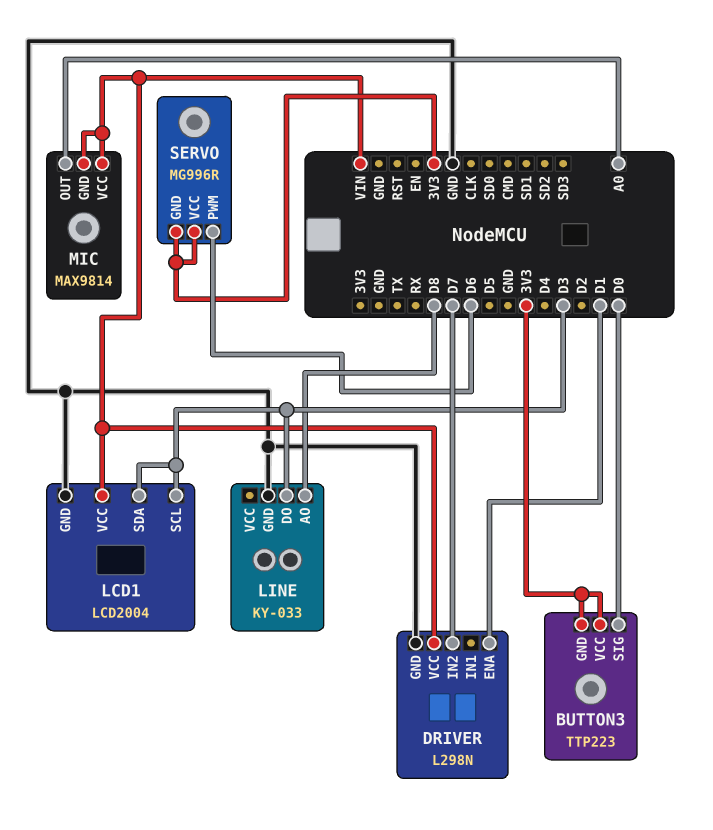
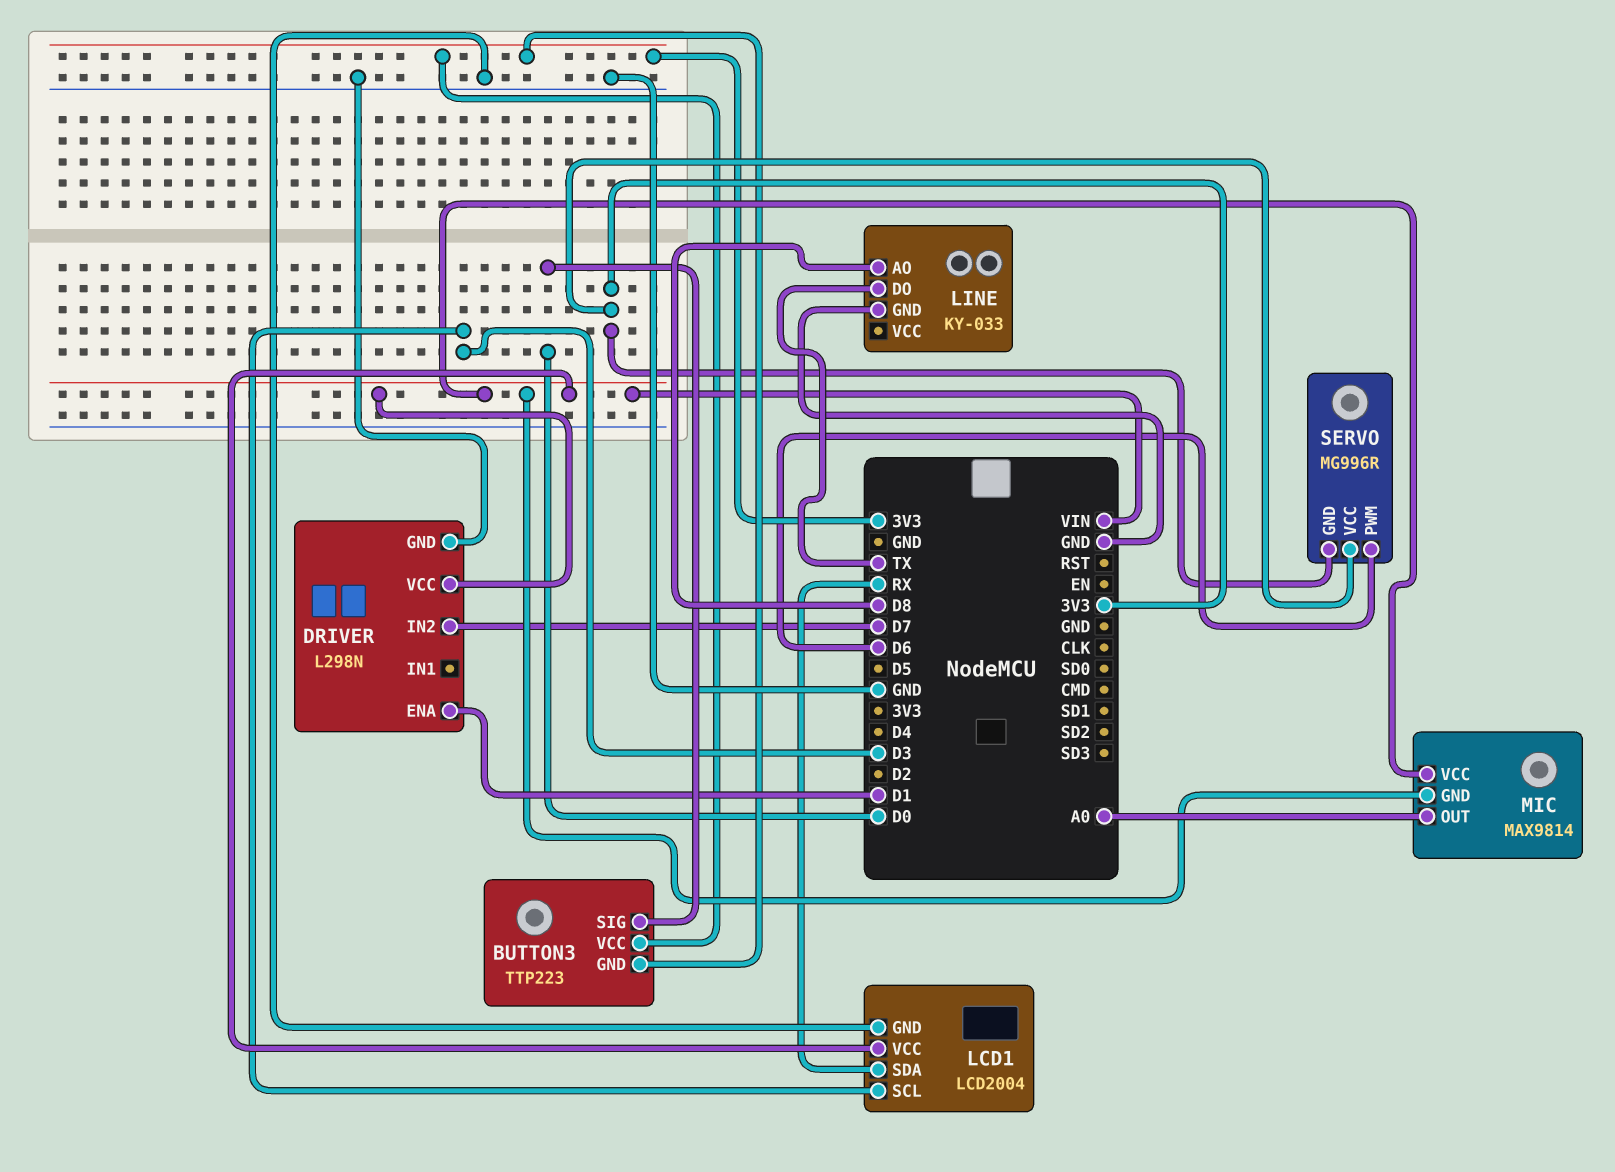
LCD1 pin SDA: D3 -> RX
LINE pin DO: D3 -> TX

